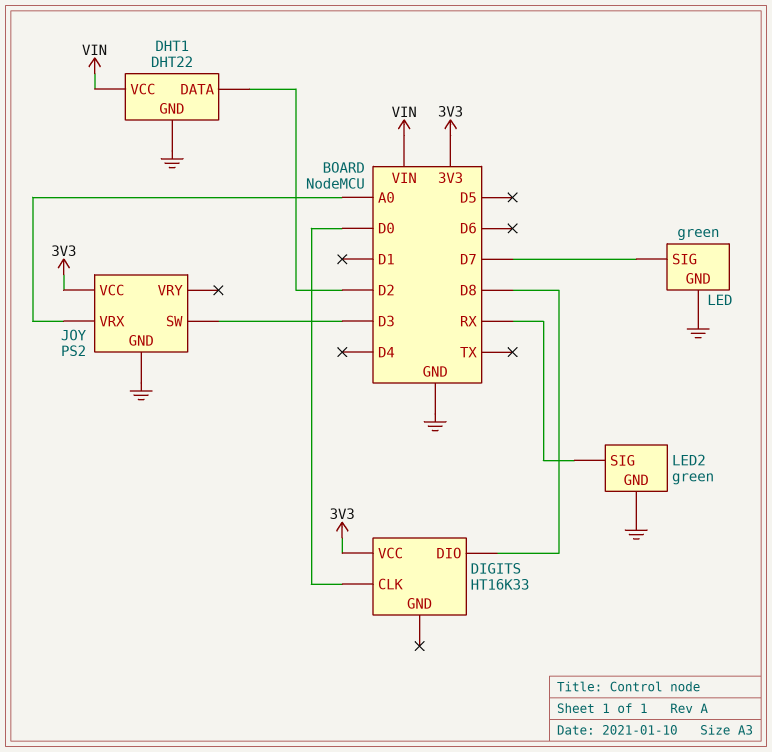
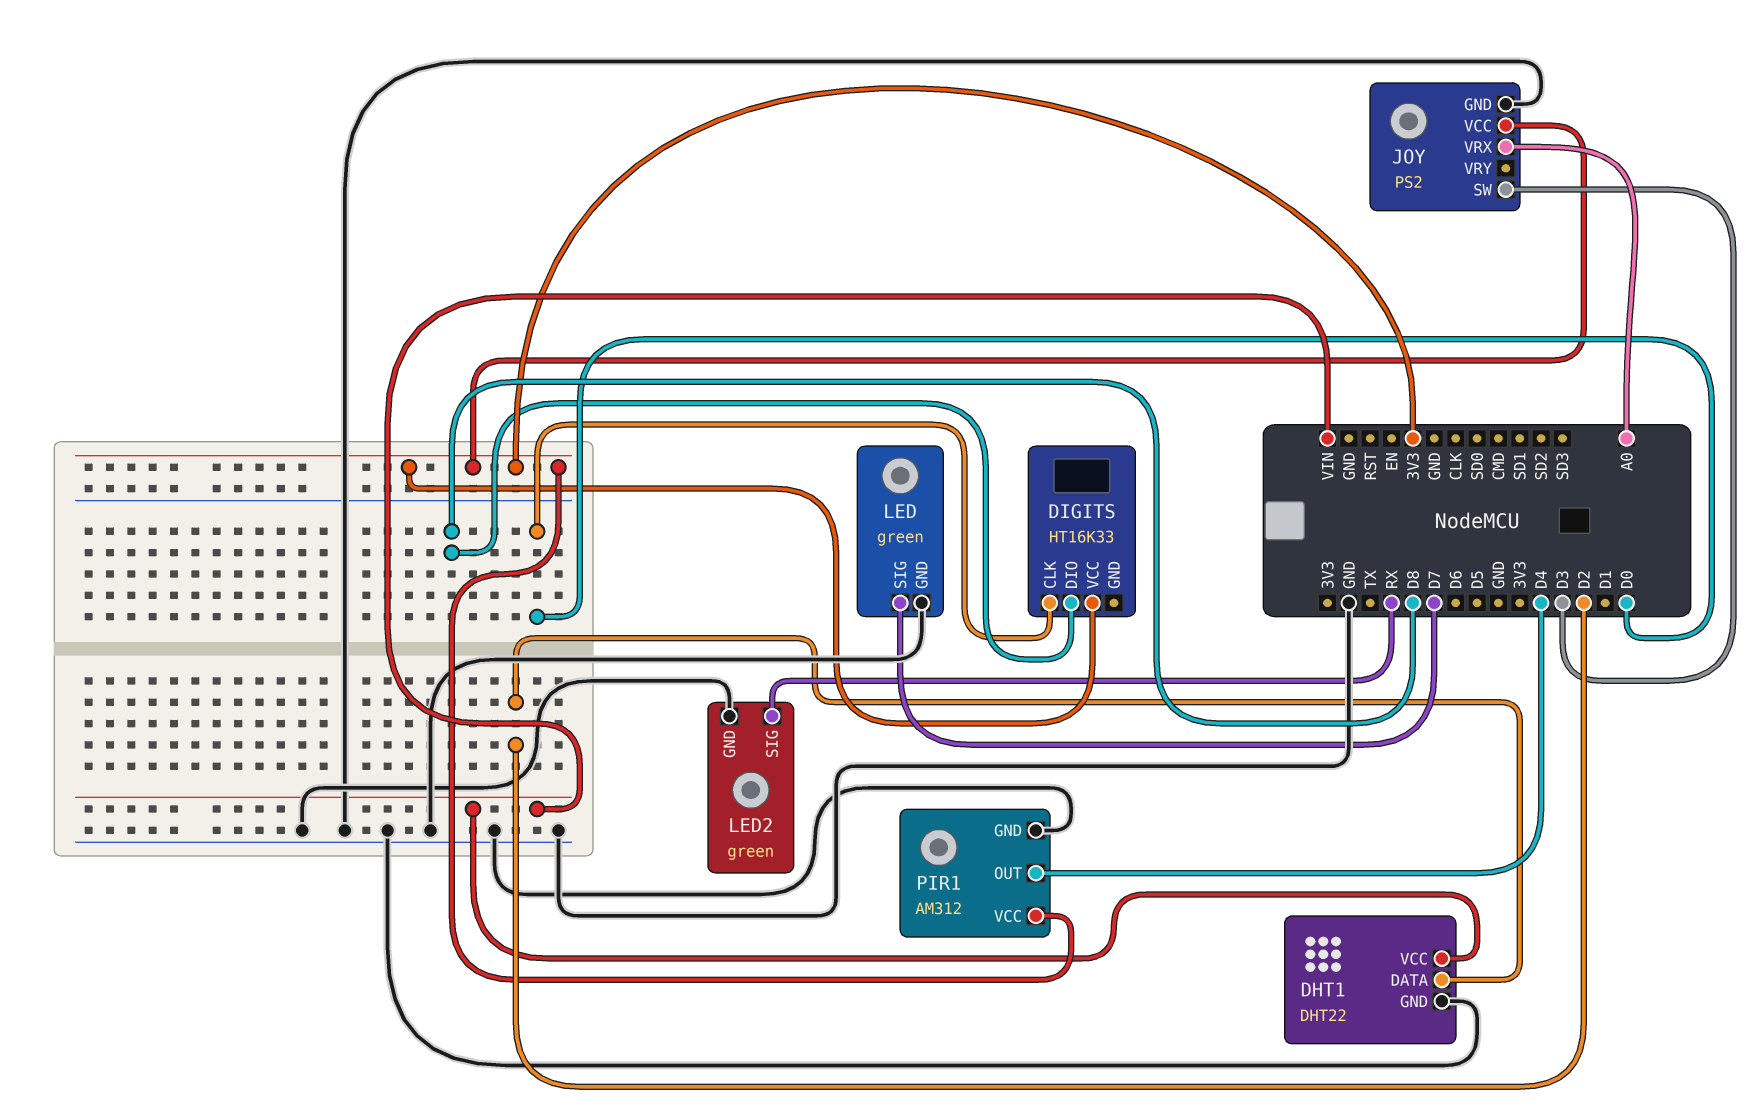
PIR1: none -> AM312
PIR1 pin GND: none -> GND
PIR1 pin OUT: none -> D4
PIR1 pin VCC: none -> 3V3

